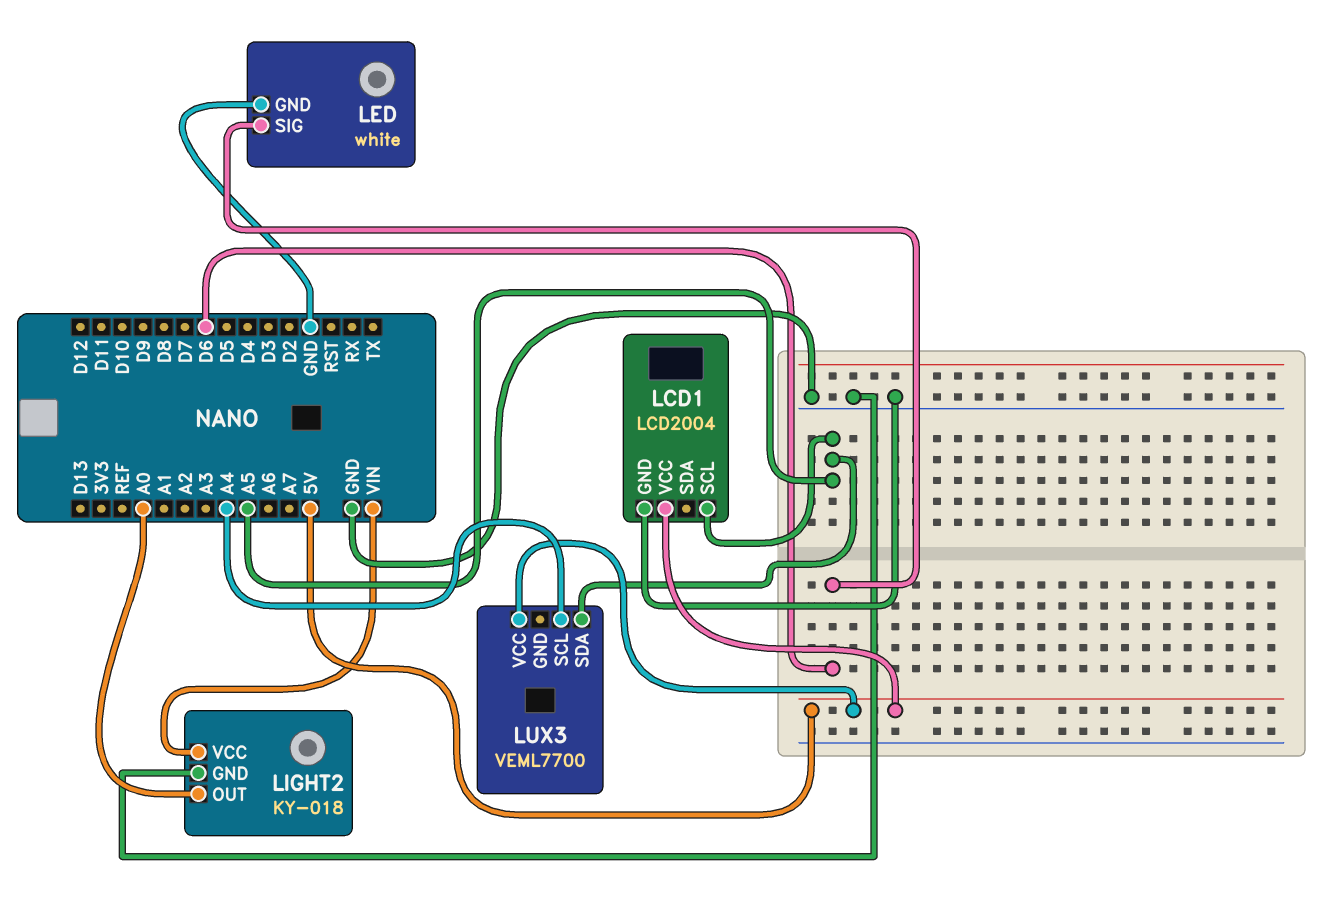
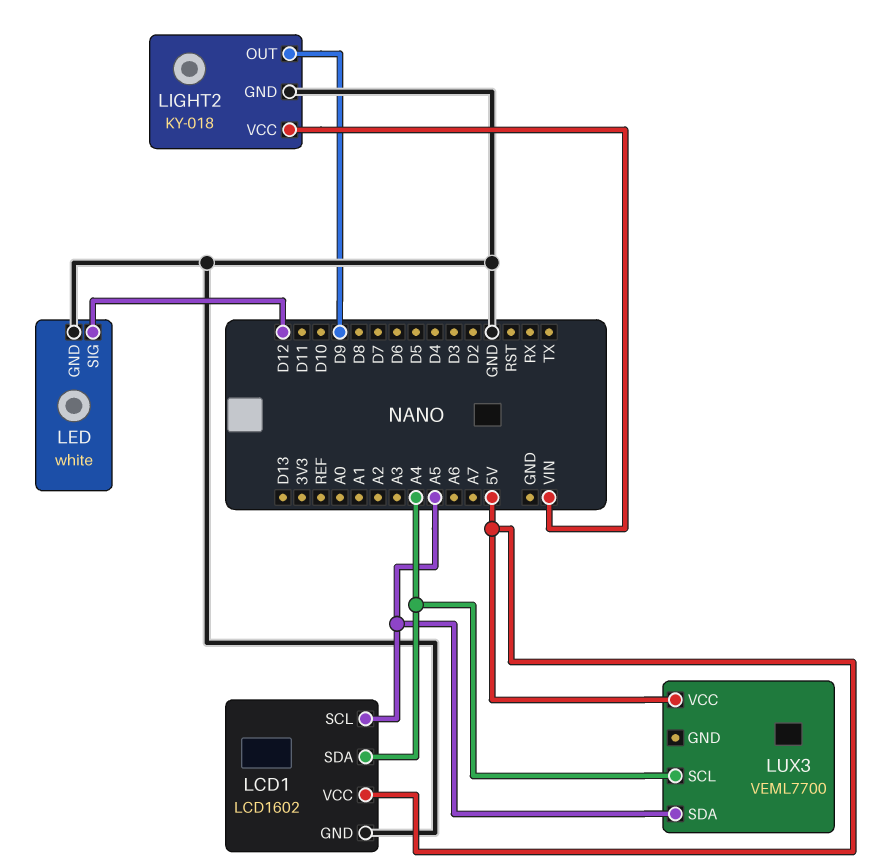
LCD1: LCD2004 -> LCD1602
LCD1 pin SDA: none -> A4
LED pin SIG: D6 -> D12
LIGHT2 pin OUT: A0 -> D9

